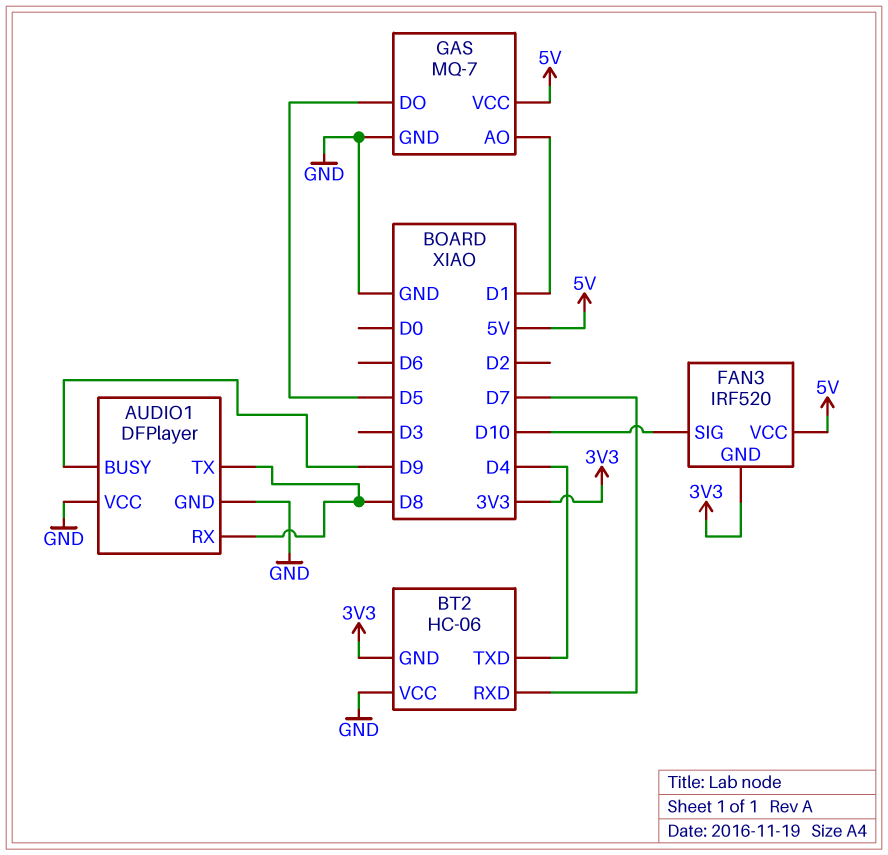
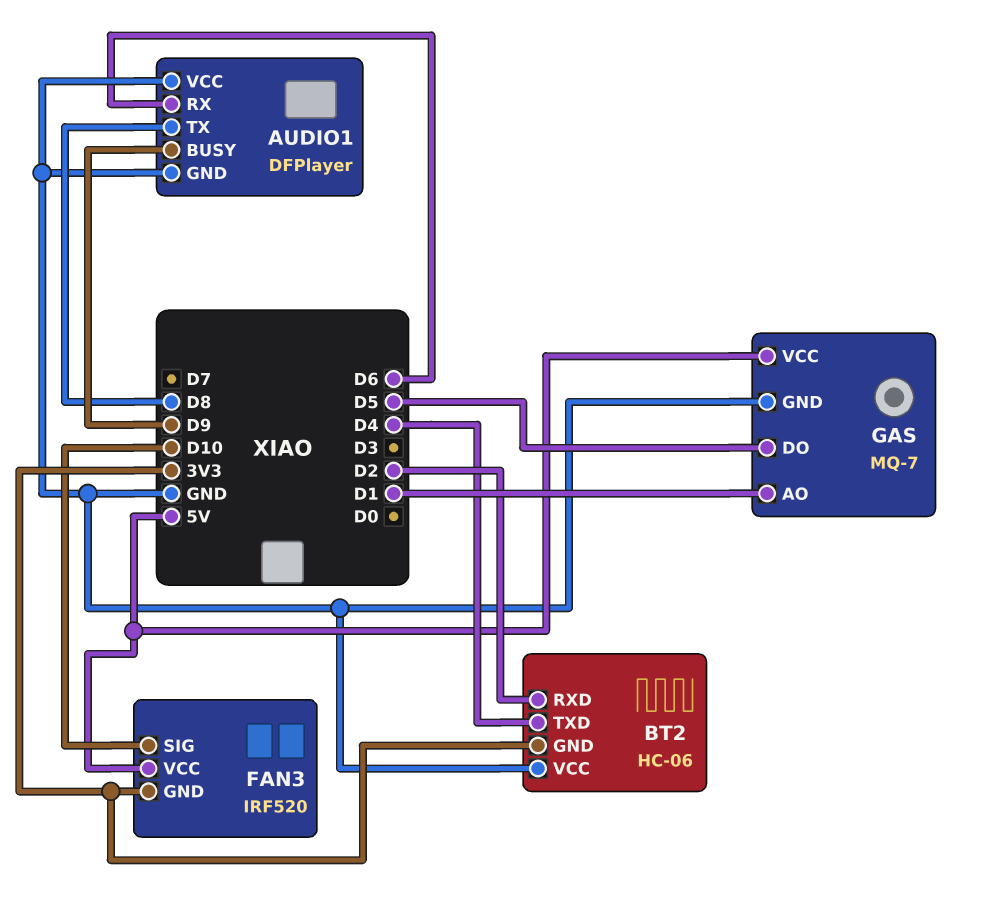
AUDIO1 pin RX: D8 -> D6
BT2 pin RXD: D7 -> D2

